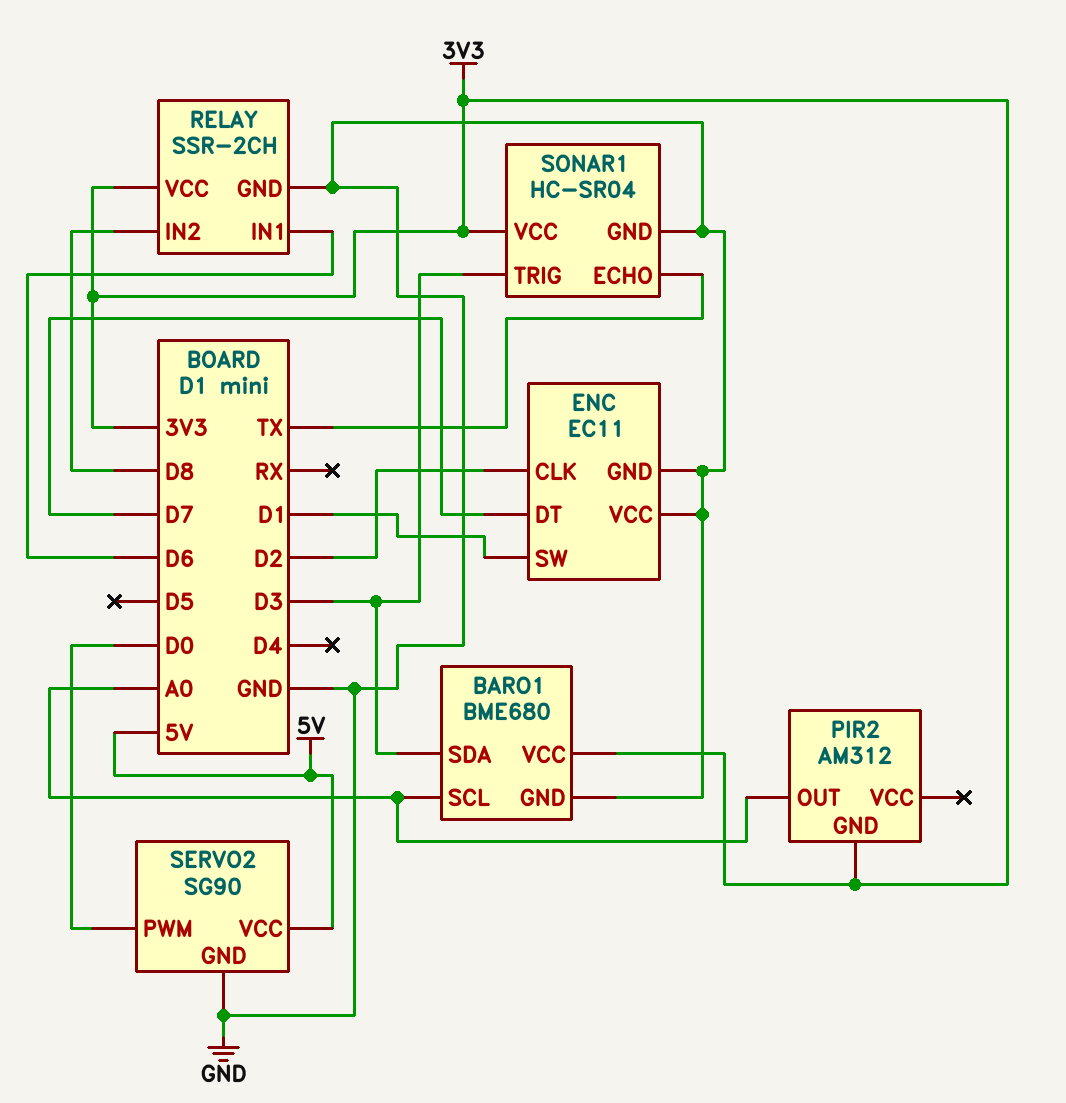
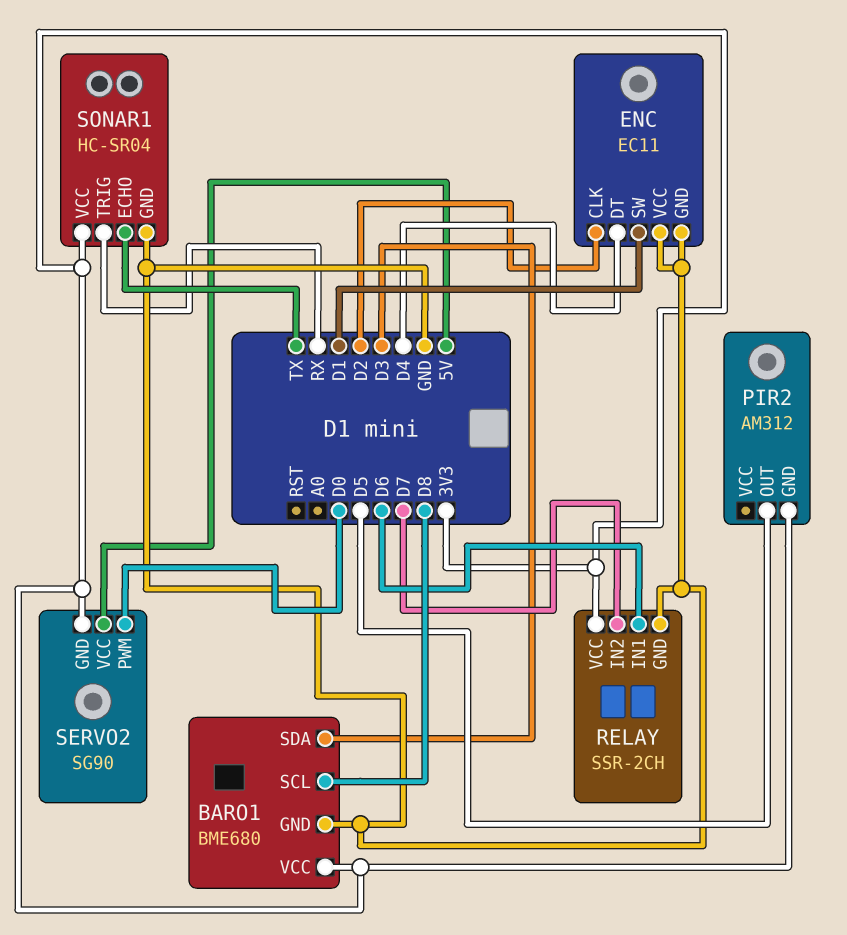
BARO1 pin SCL: A0 -> D8
ENC pin DT: D7 -> D4
PIR2 pin OUT: A0 -> D5
RELAY pin IN2: D8 -> D7
SERVO2 pin GND: GND -> 3V3
SONAR1 pin TRIG: D3 -> RX

